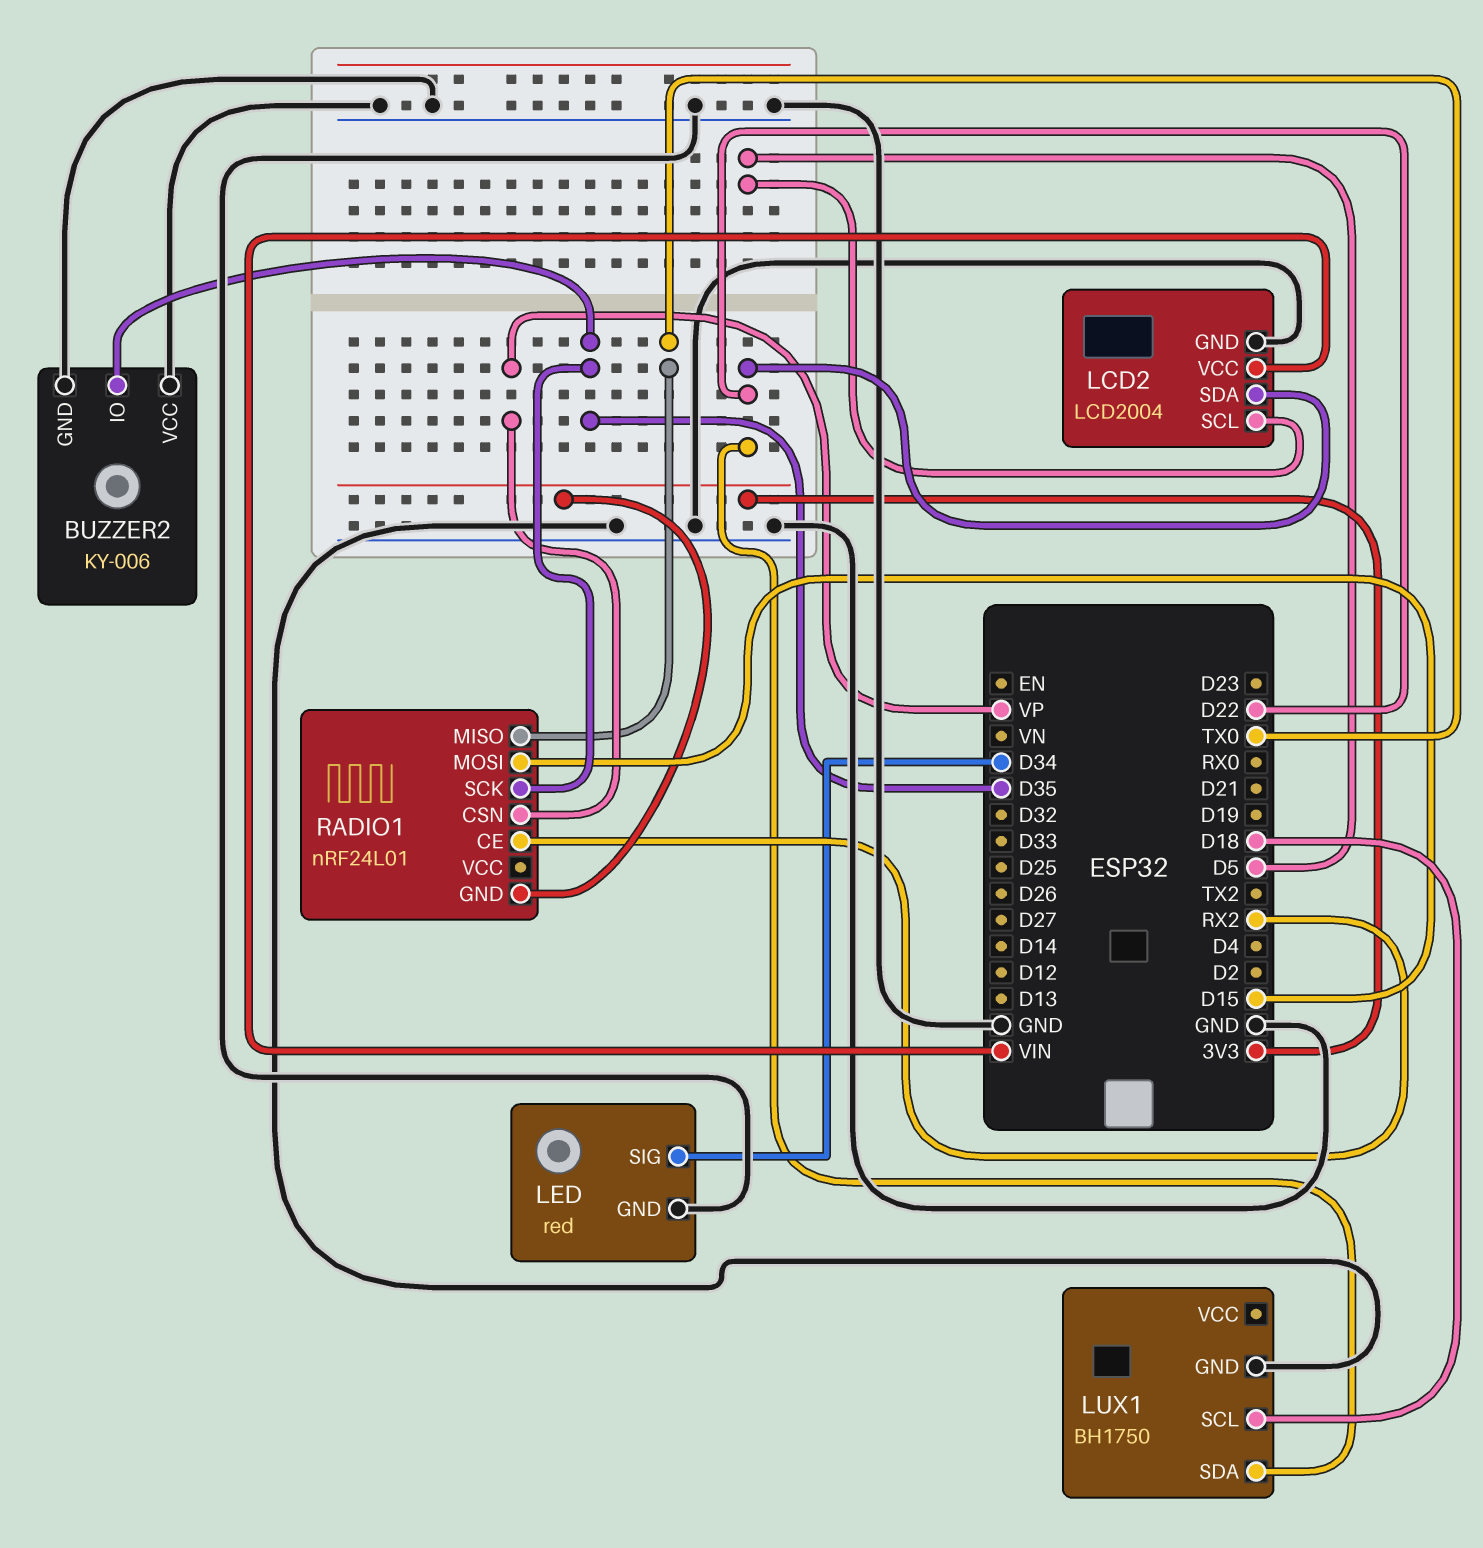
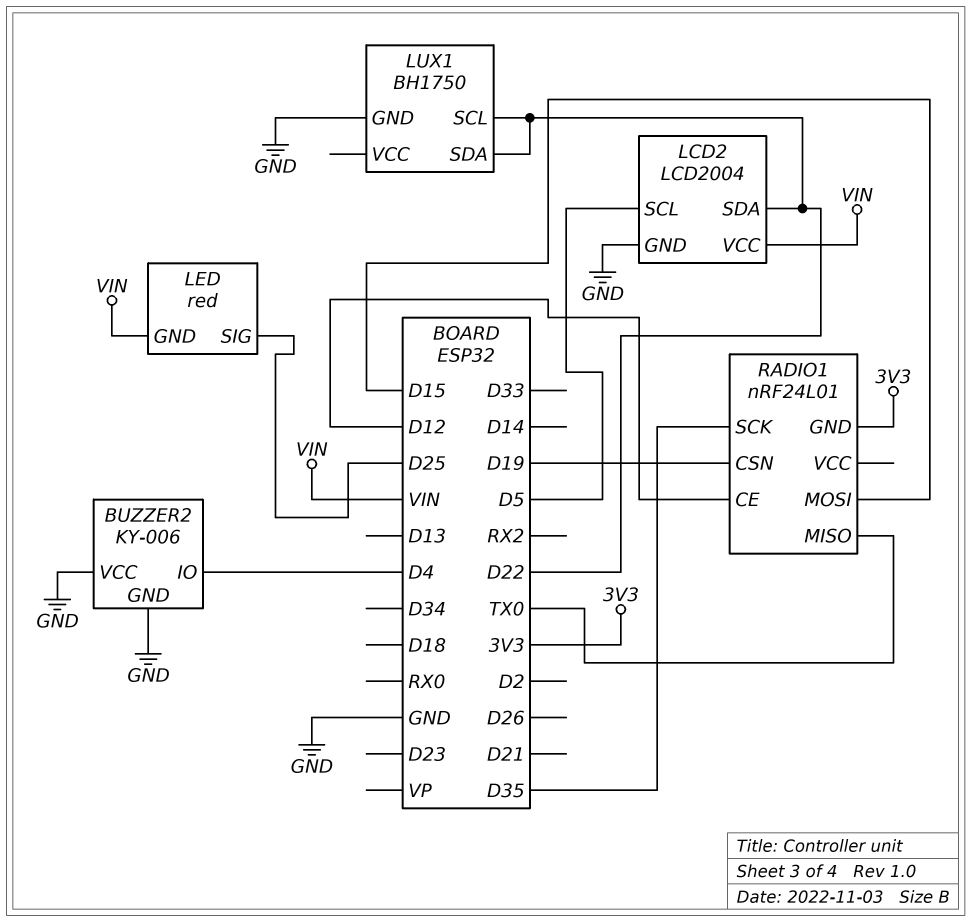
BUZZER2 pin IO: D35 -> D4
LED pin GND: GND -> VIN
LED pin SIG: D34 -> D25
LUX1 pin SCL: D18 -> D22
RADIO1 pin CE: RX2 -> D12
RADIO1 pin CSN: VP -> D19

